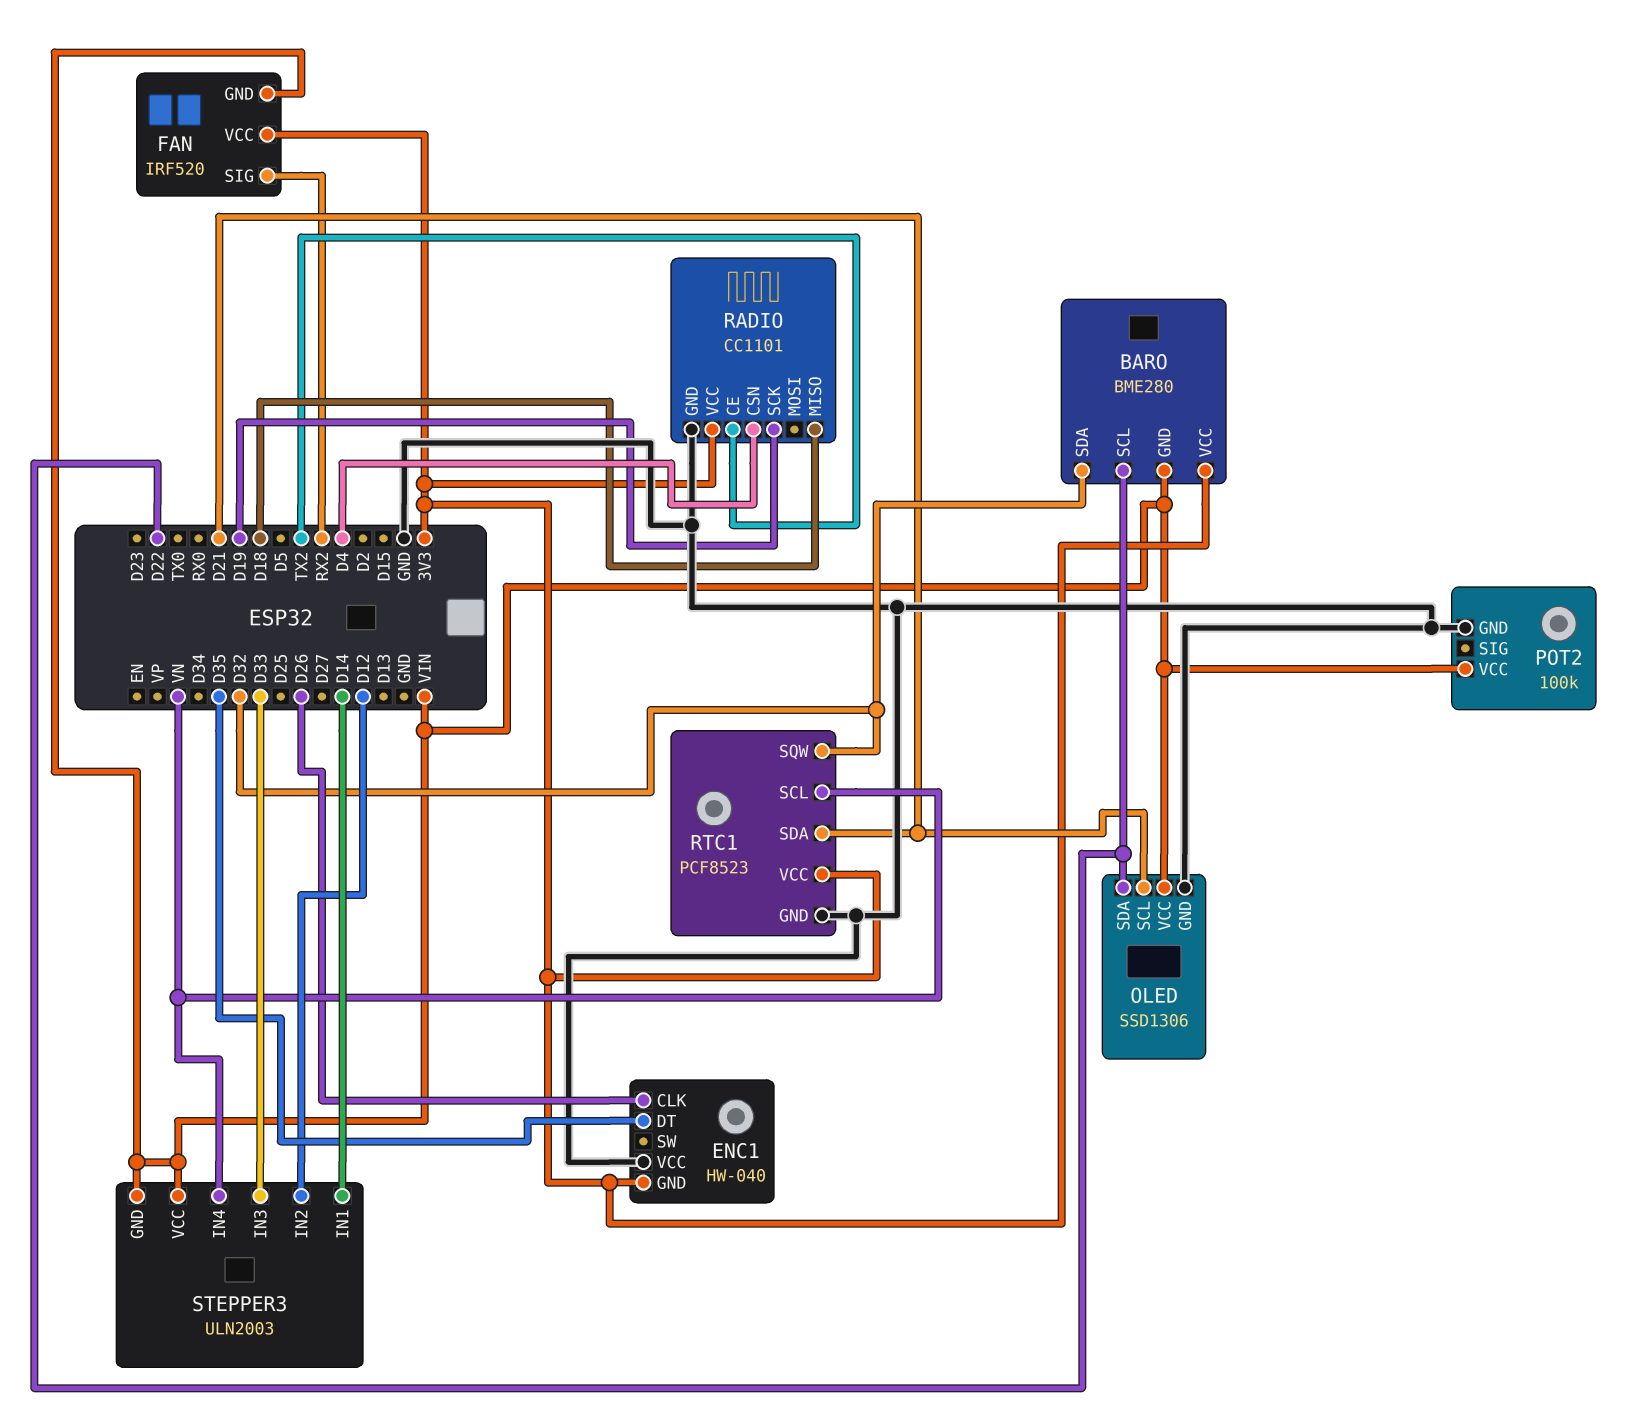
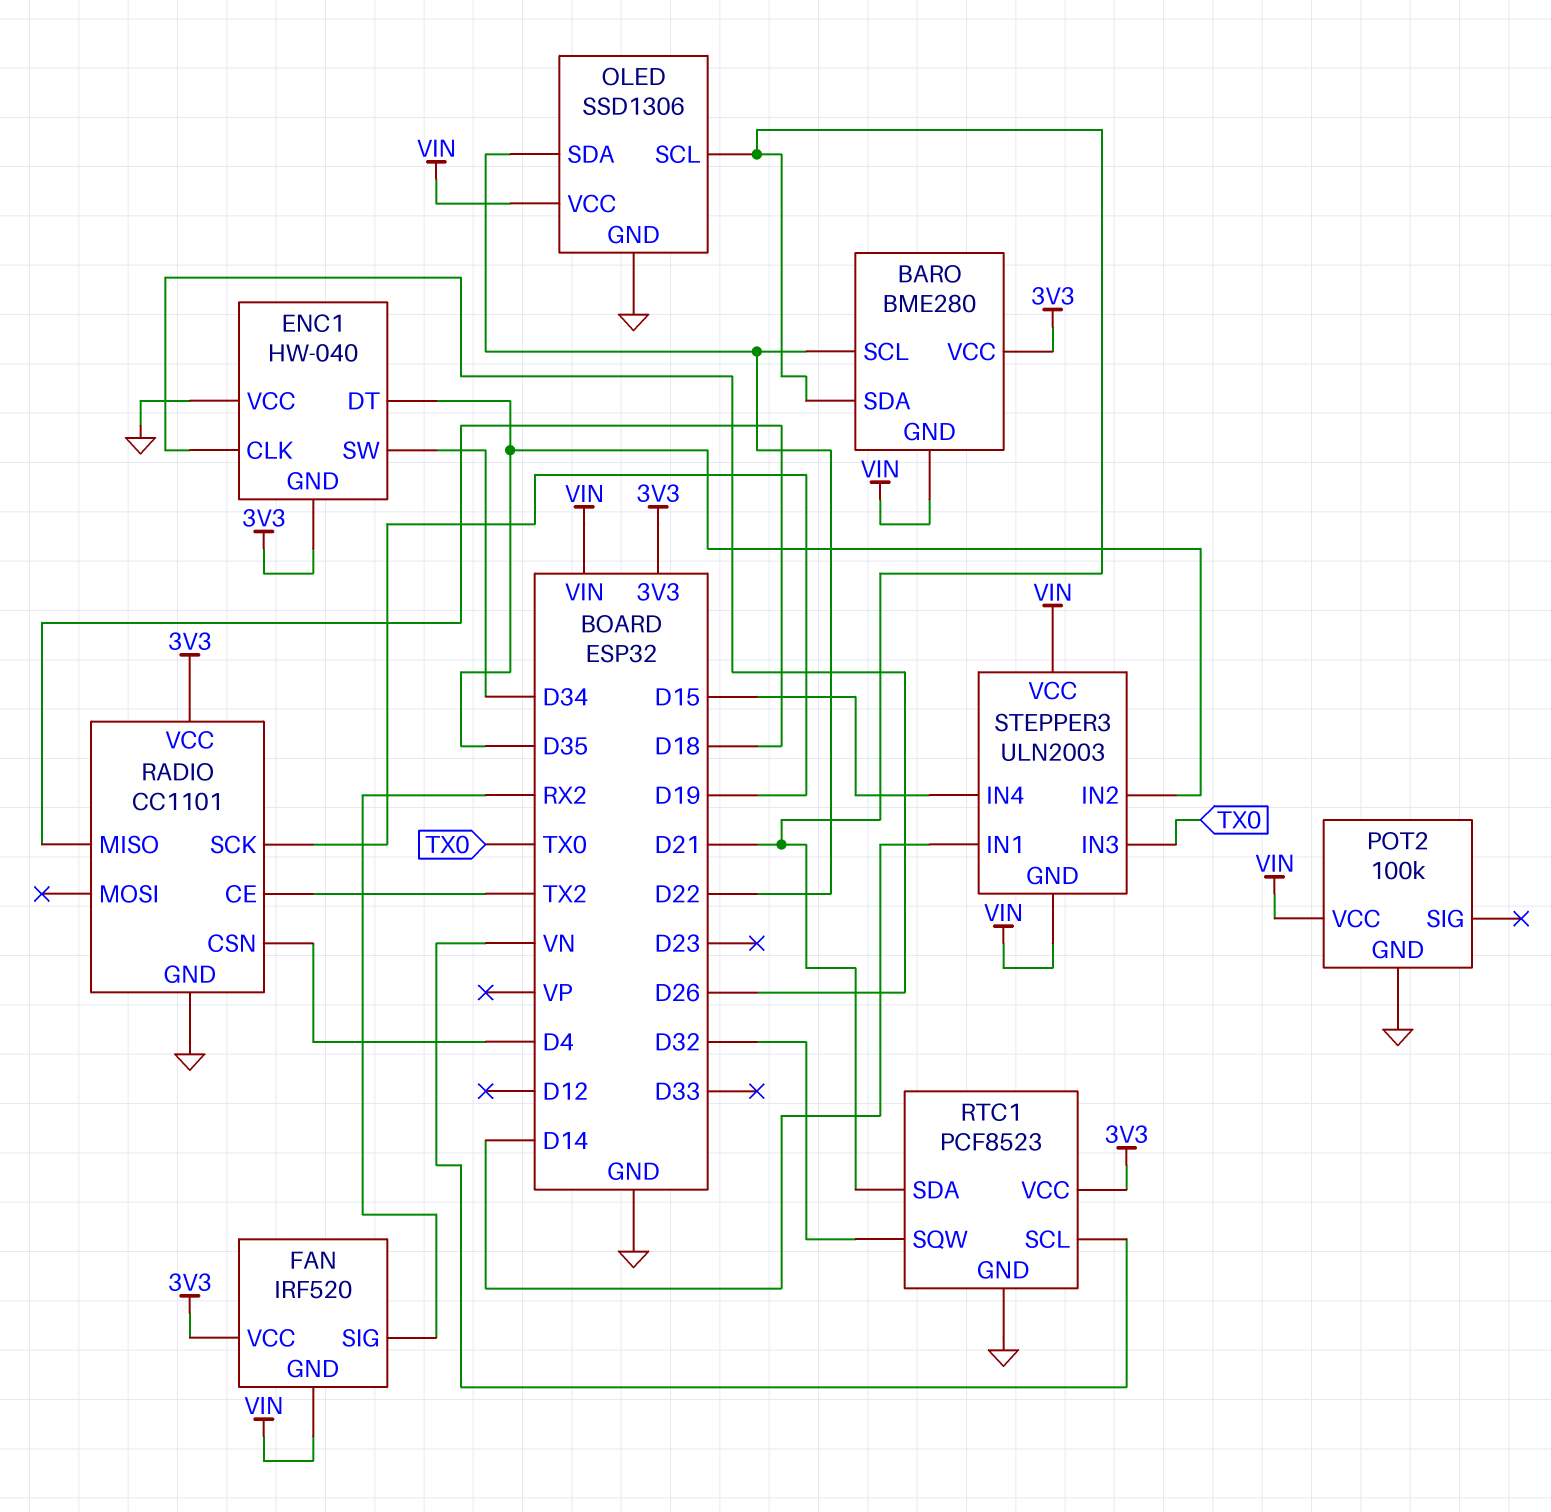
BARO pin SDA: D32 -> D21
ENC1 pin SW: none -> D34
STEPPER3 pin IN2: D12 -> D35
STEPPER3 pin IN3: D33 -> TX0
STEPPER3 pin IN4: VN -> D15

